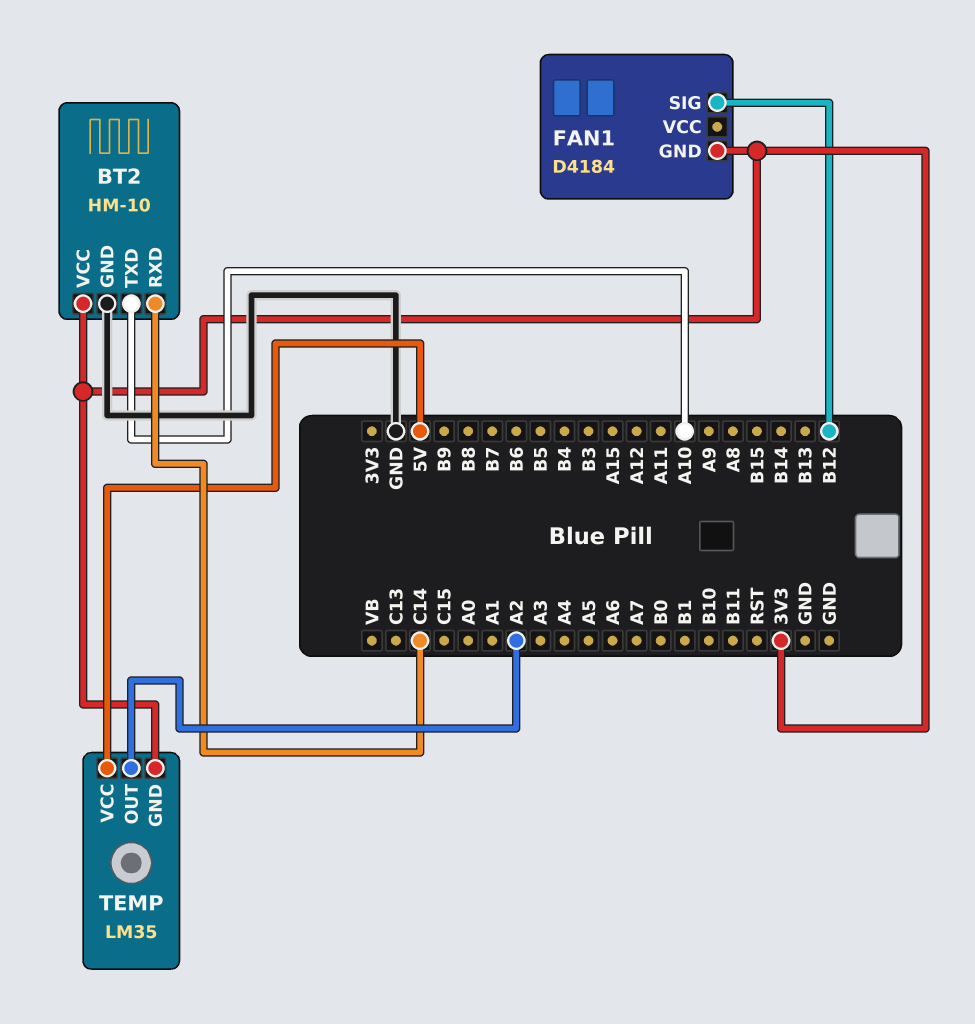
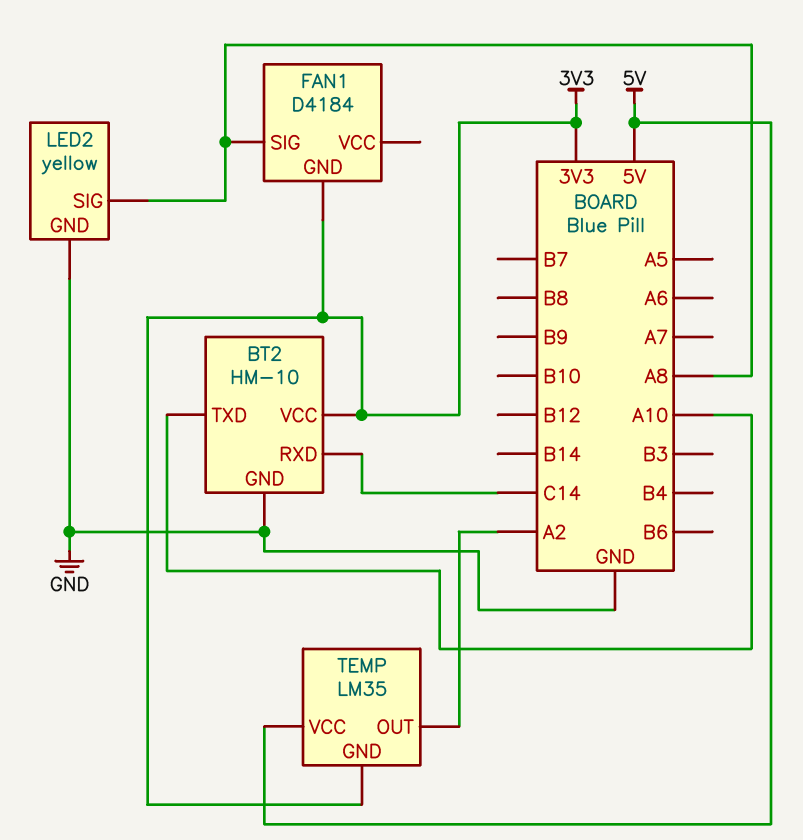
FAN1 pin SIG: B12 -> A8
LED2: none -> yellow
LED2 pin GND: none -> GND
LED2 pin SIG: none -> A8

